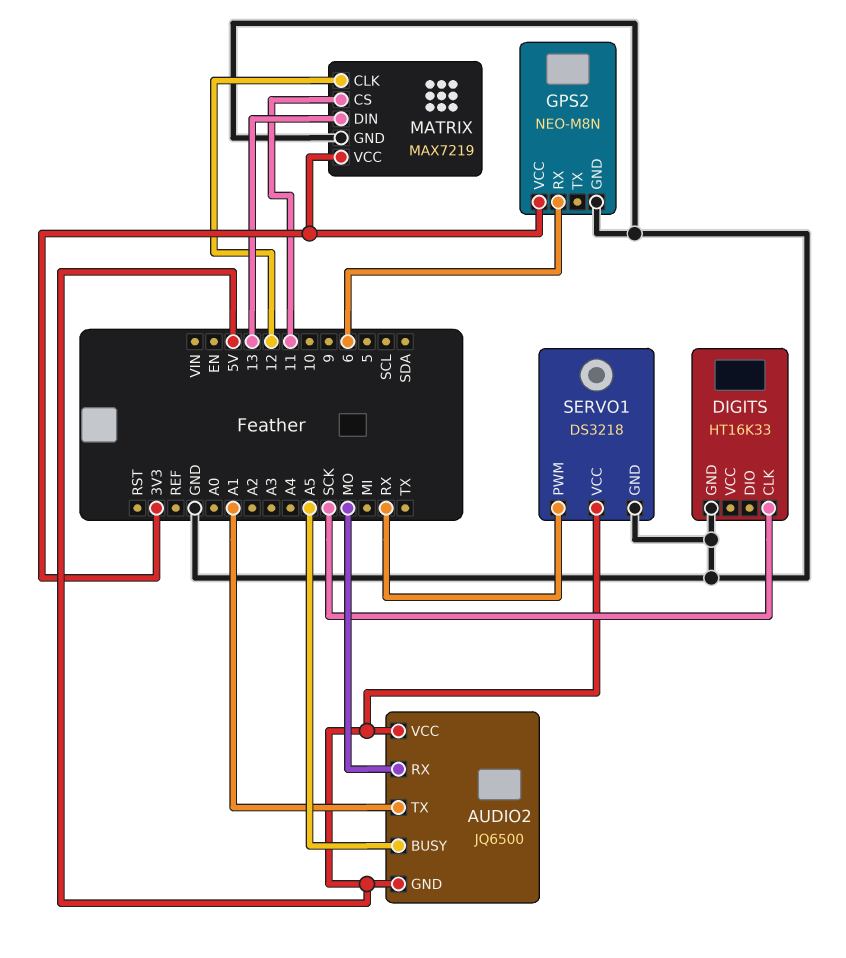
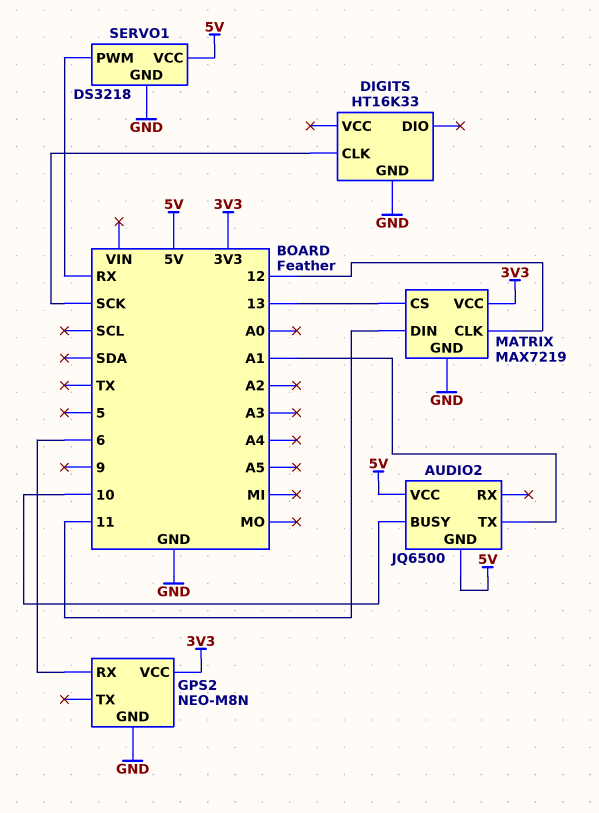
AUDIO2 pin BUSY: A5 -> 10
AUDIO2 pin RX: MO -> none
MATRIX pin CS: 11 -> 13
MATRIX pin DIN: 13 -> 11

